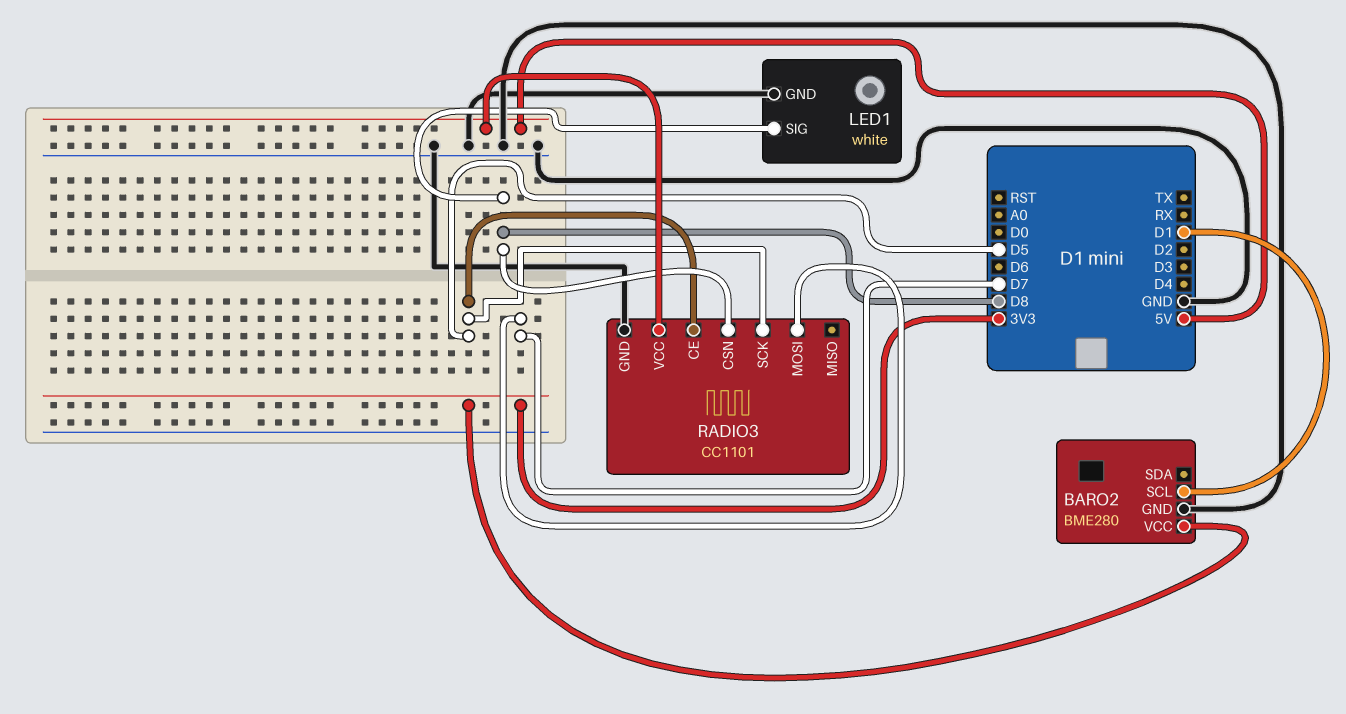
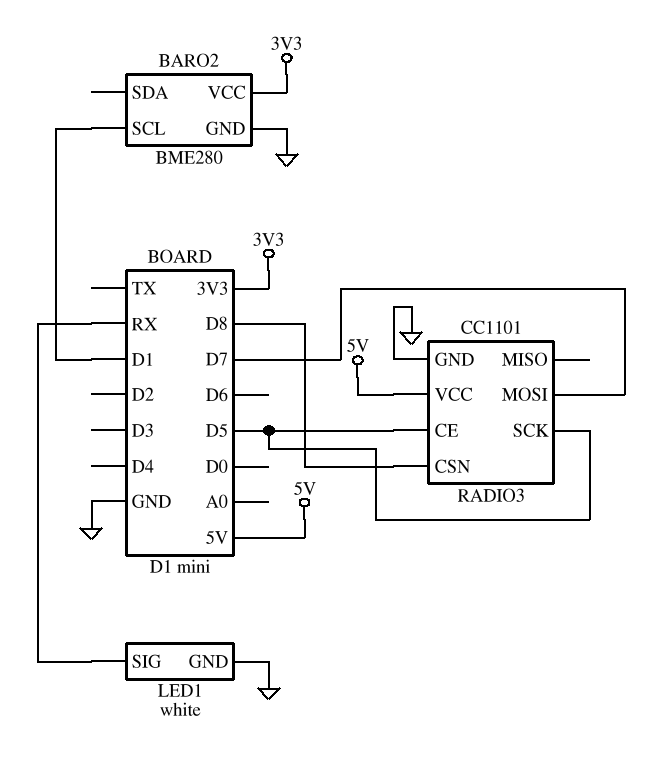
LED1 pin SIG: D8 -> RX

